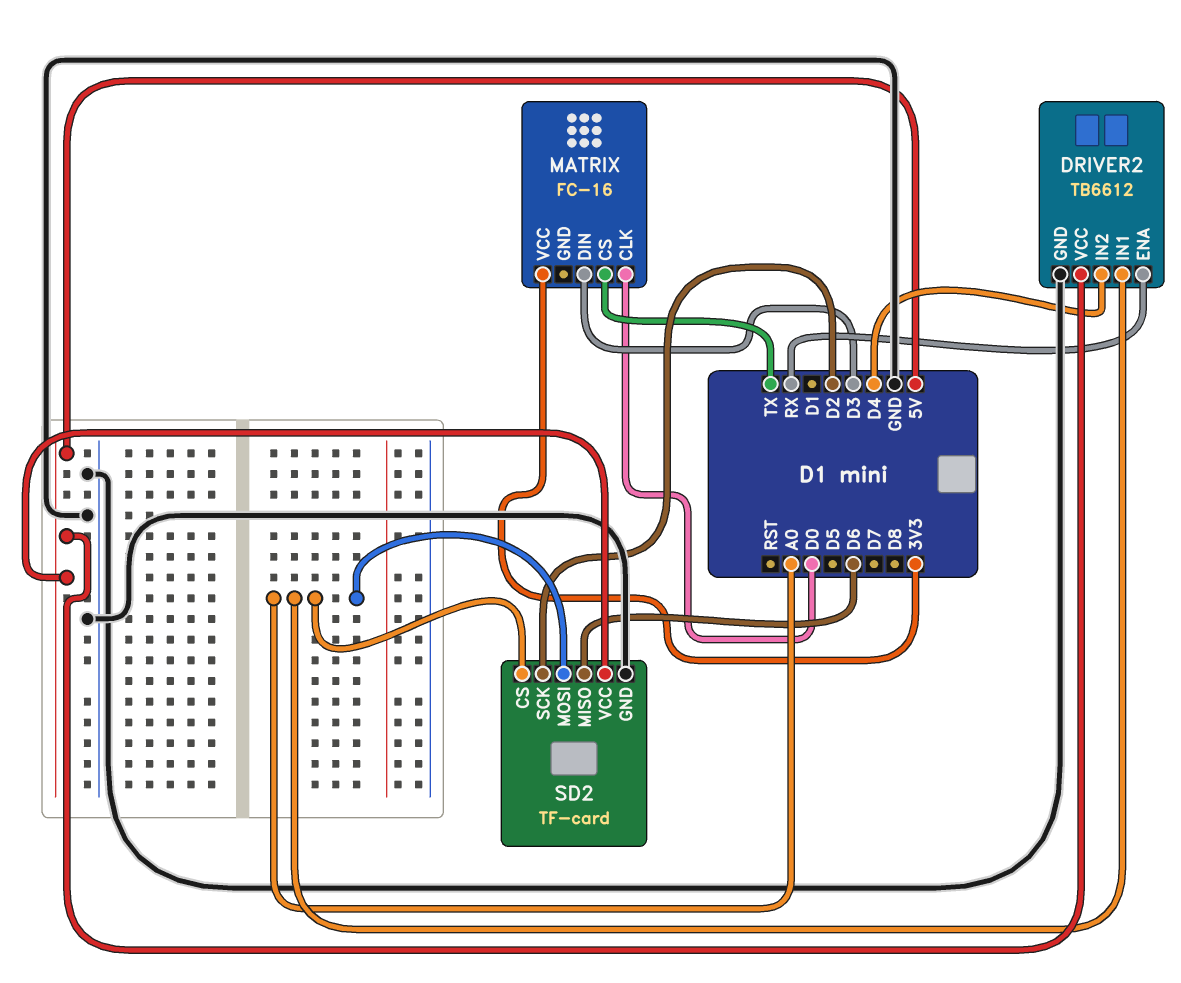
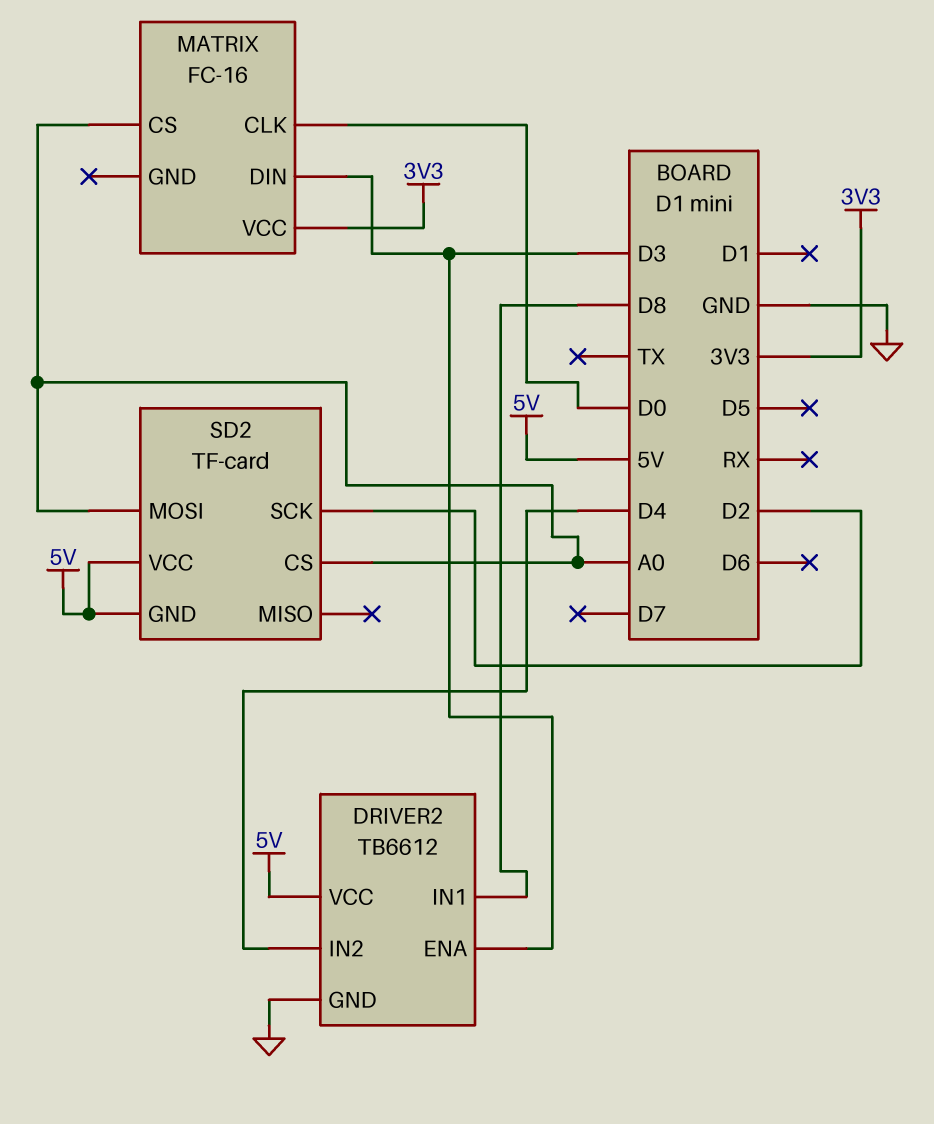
DRIVER2 pin ENA: RX -> D3
DRIVER2 pin IN1: A0 -> D8
MATRIX pin CS: TX -> A0
SD2 pin GND: GND -> 5V
SD2 pin MISO: D6 -> none

